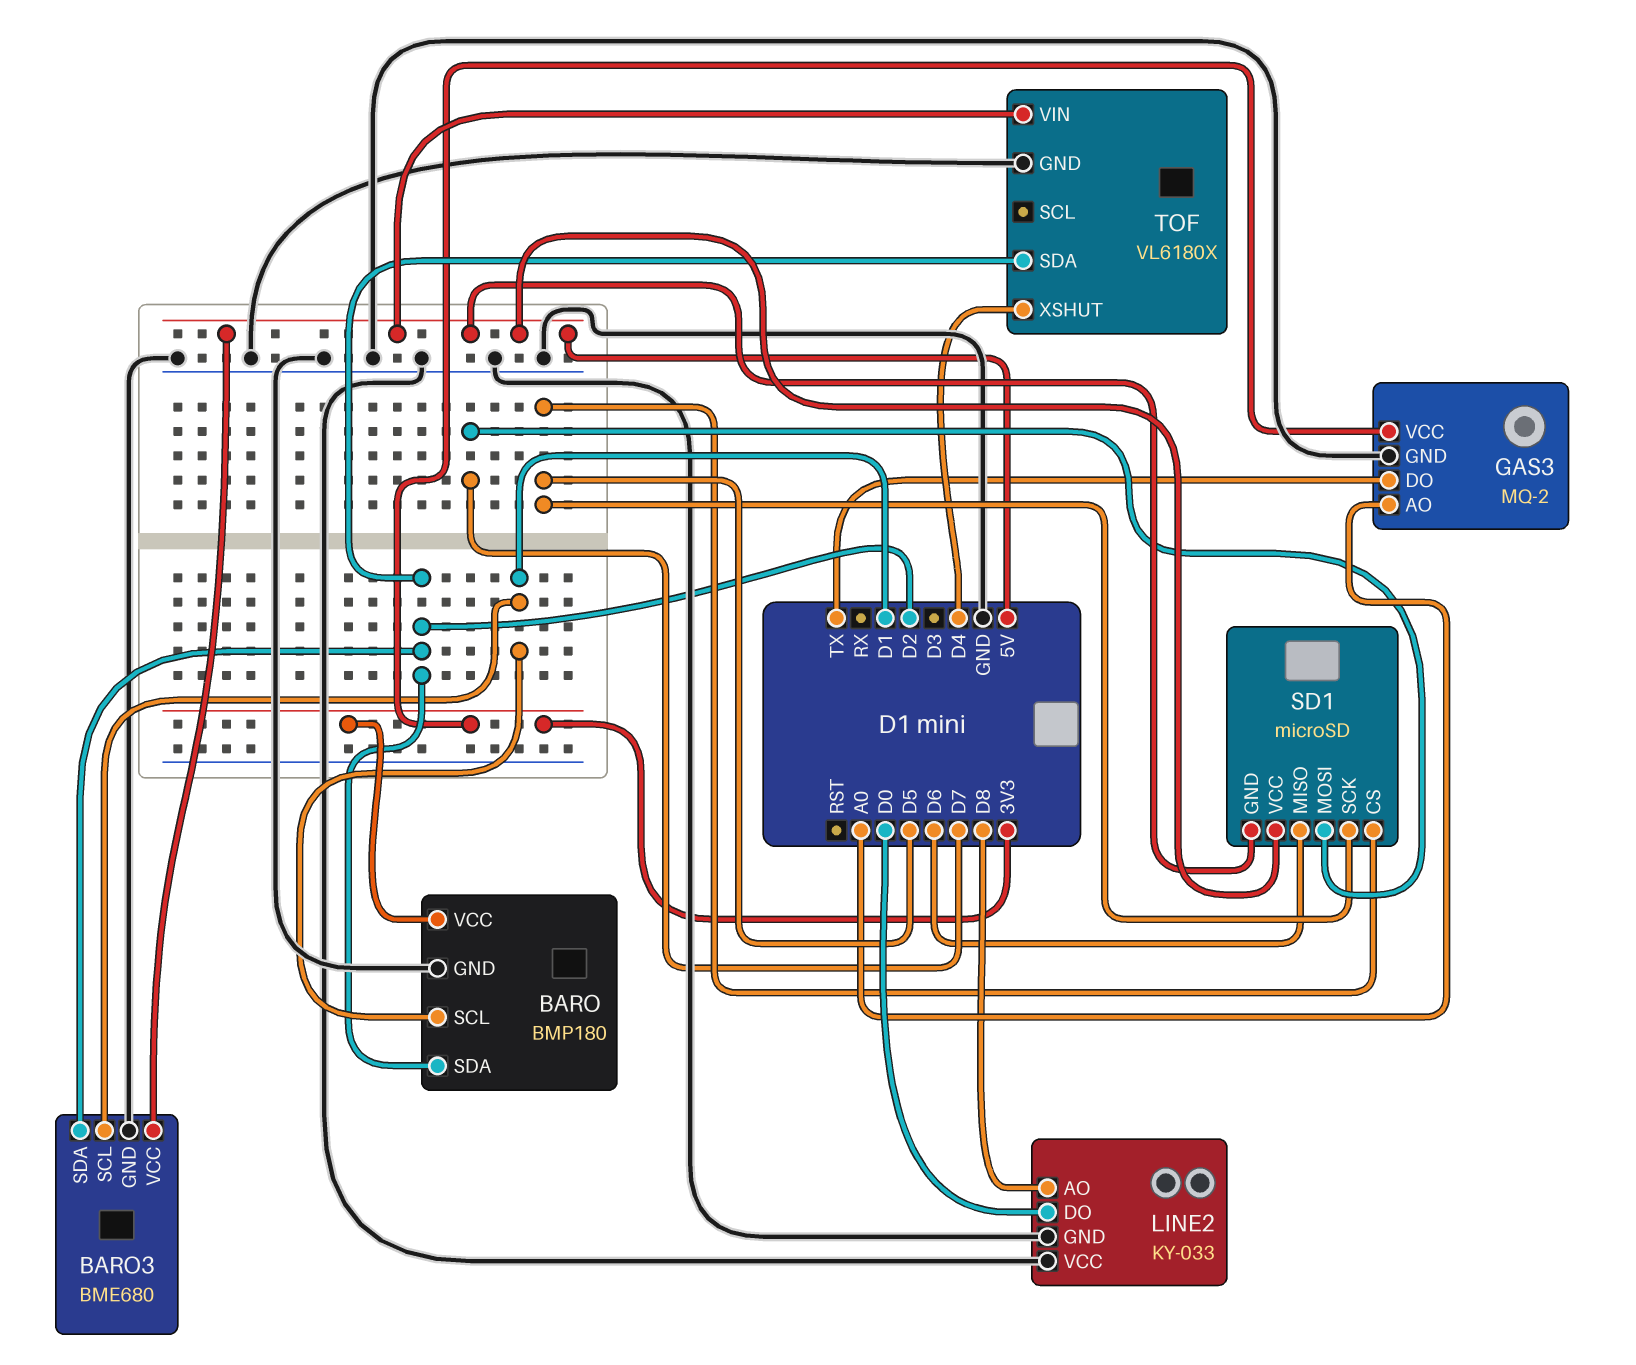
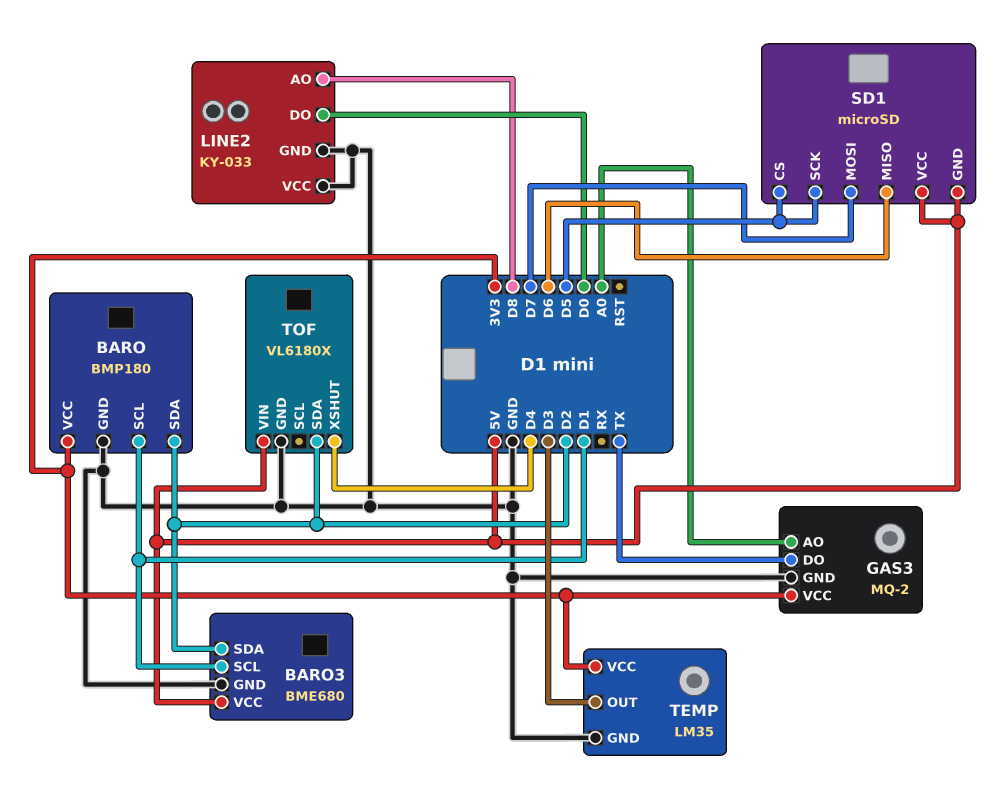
TEMP: none -> LM35
TEMP pin GND: none -> GND
TEMP pin OUT: none -> D3
TEMP pin VCC: none -> 3V3

